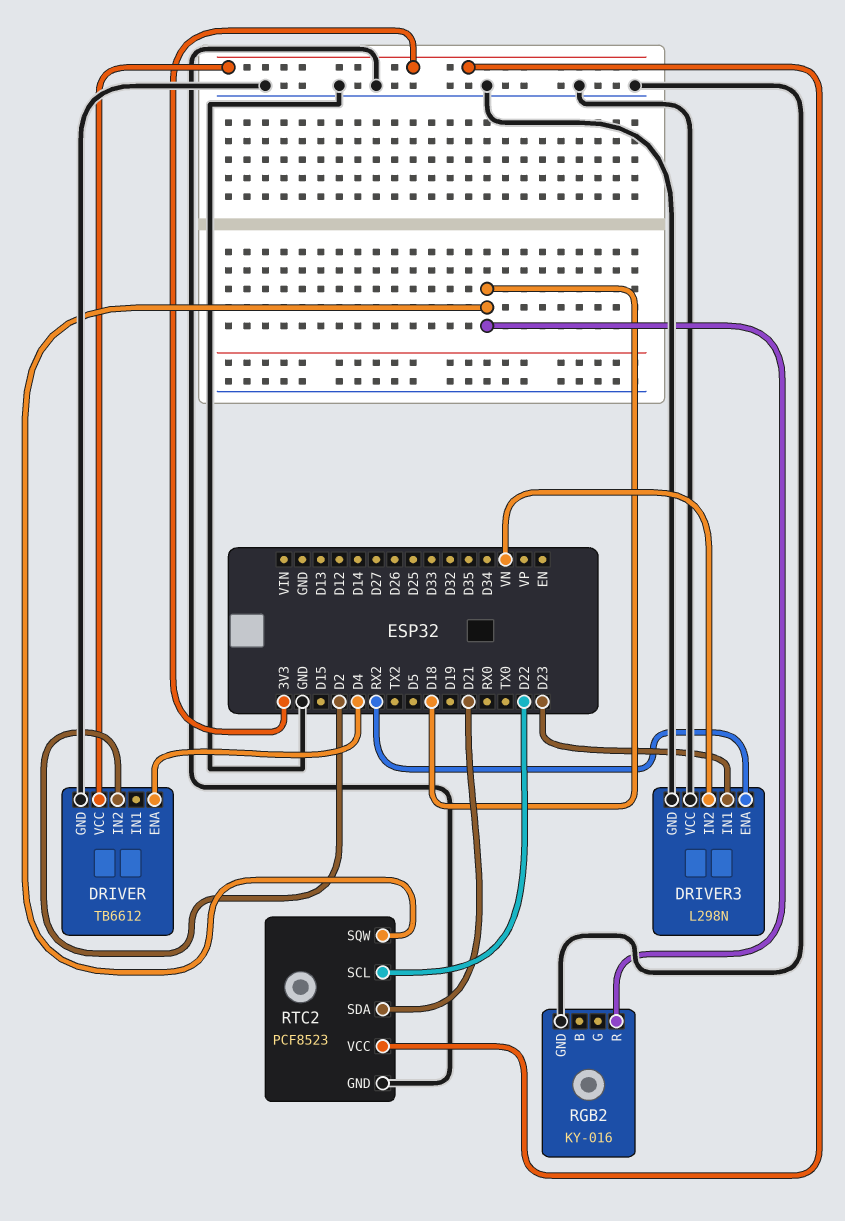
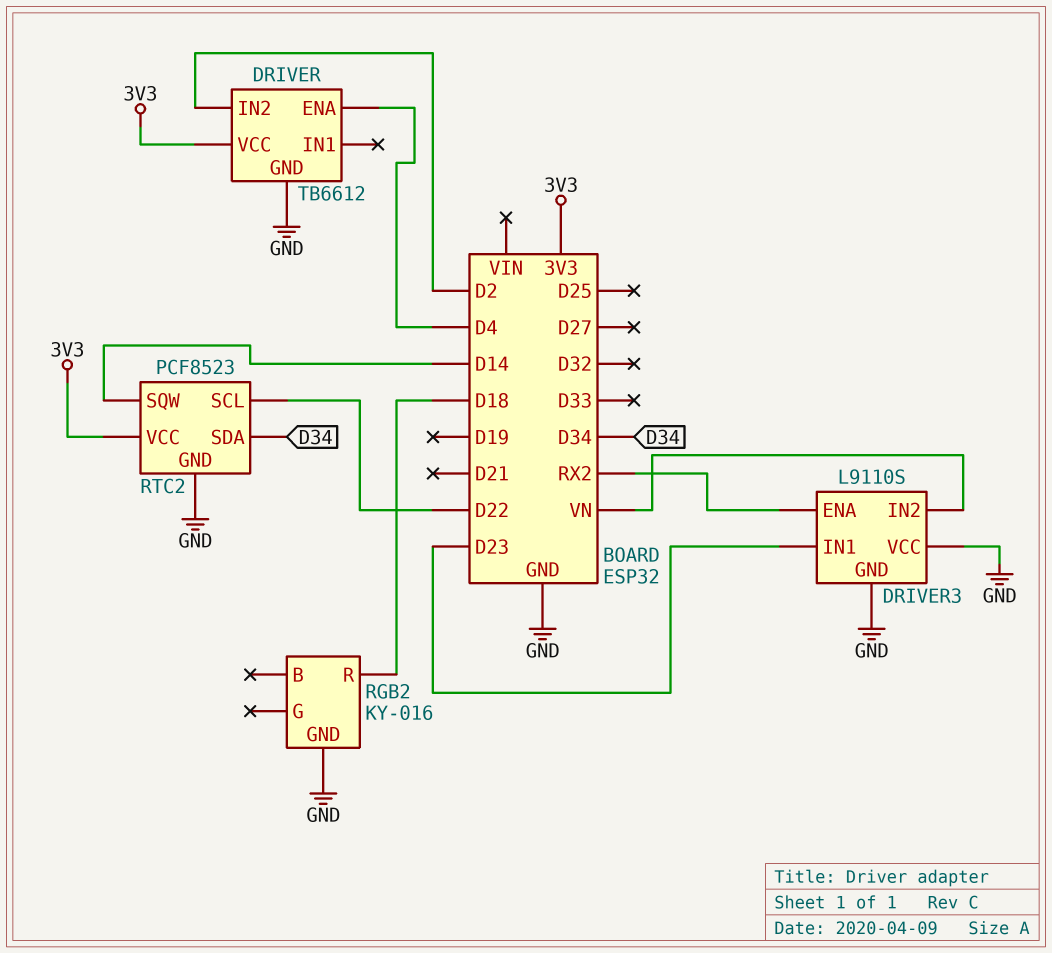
DRIVER3: L298N -> L9110S
RTC2 pin SDA: D21 -> D34
RTC2 pin SQW: D18 -> D14

